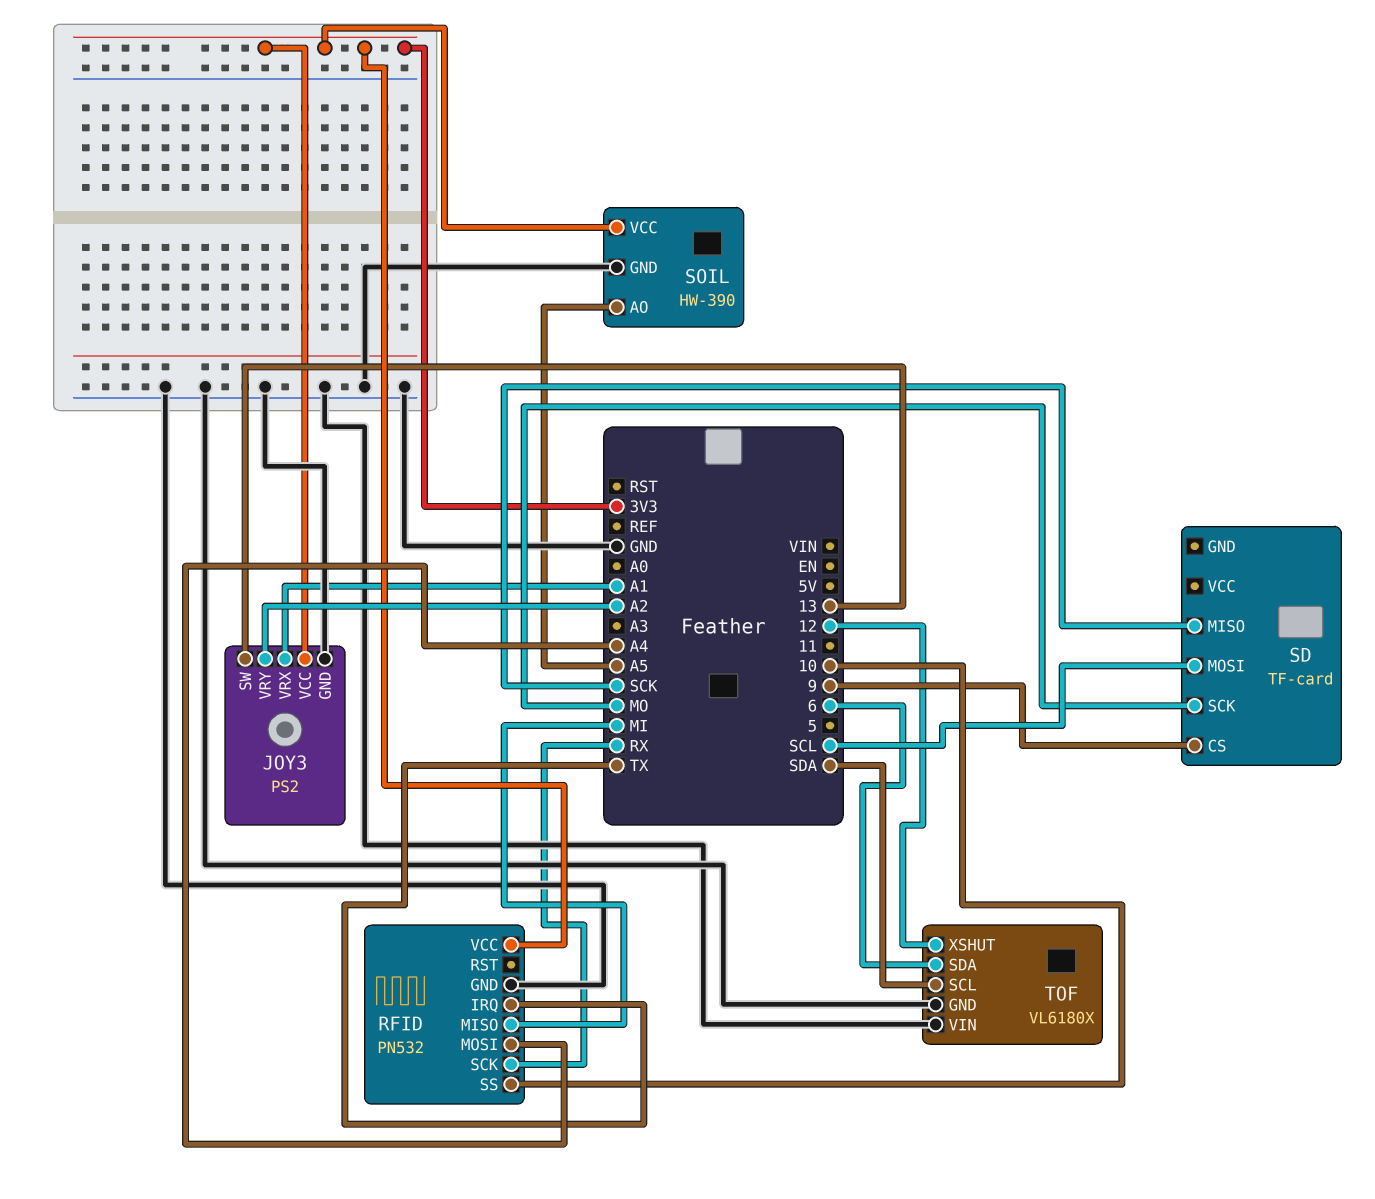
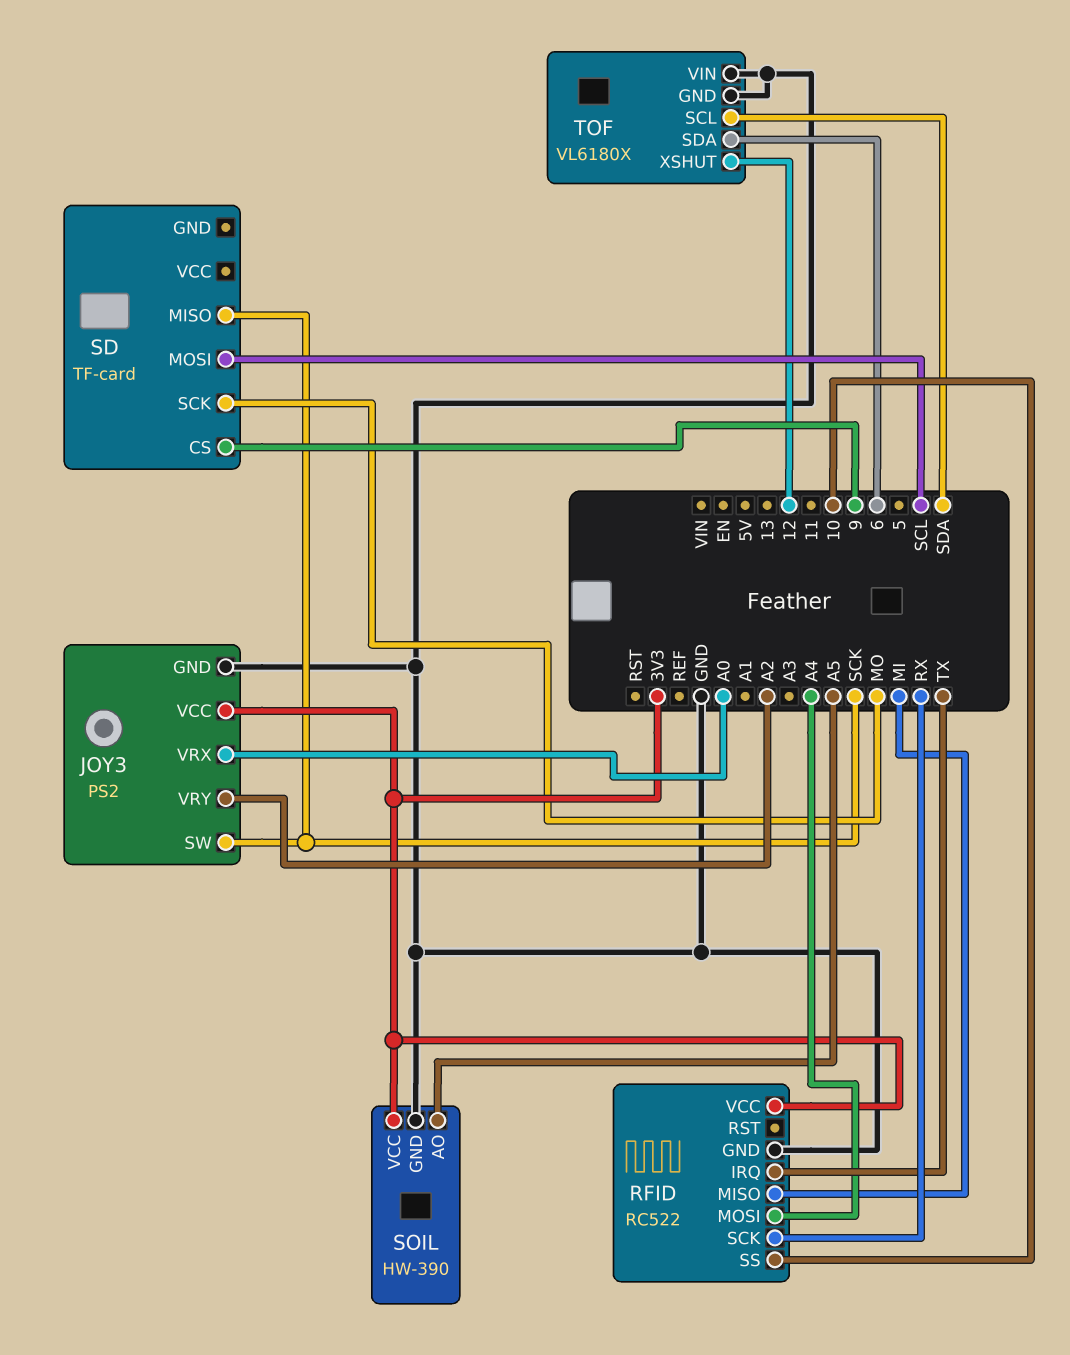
JOY3 pin SW: 13 -> SCK
JOY3 pin VRX: A1 -> A0
RFID: PN532 -> RC522

